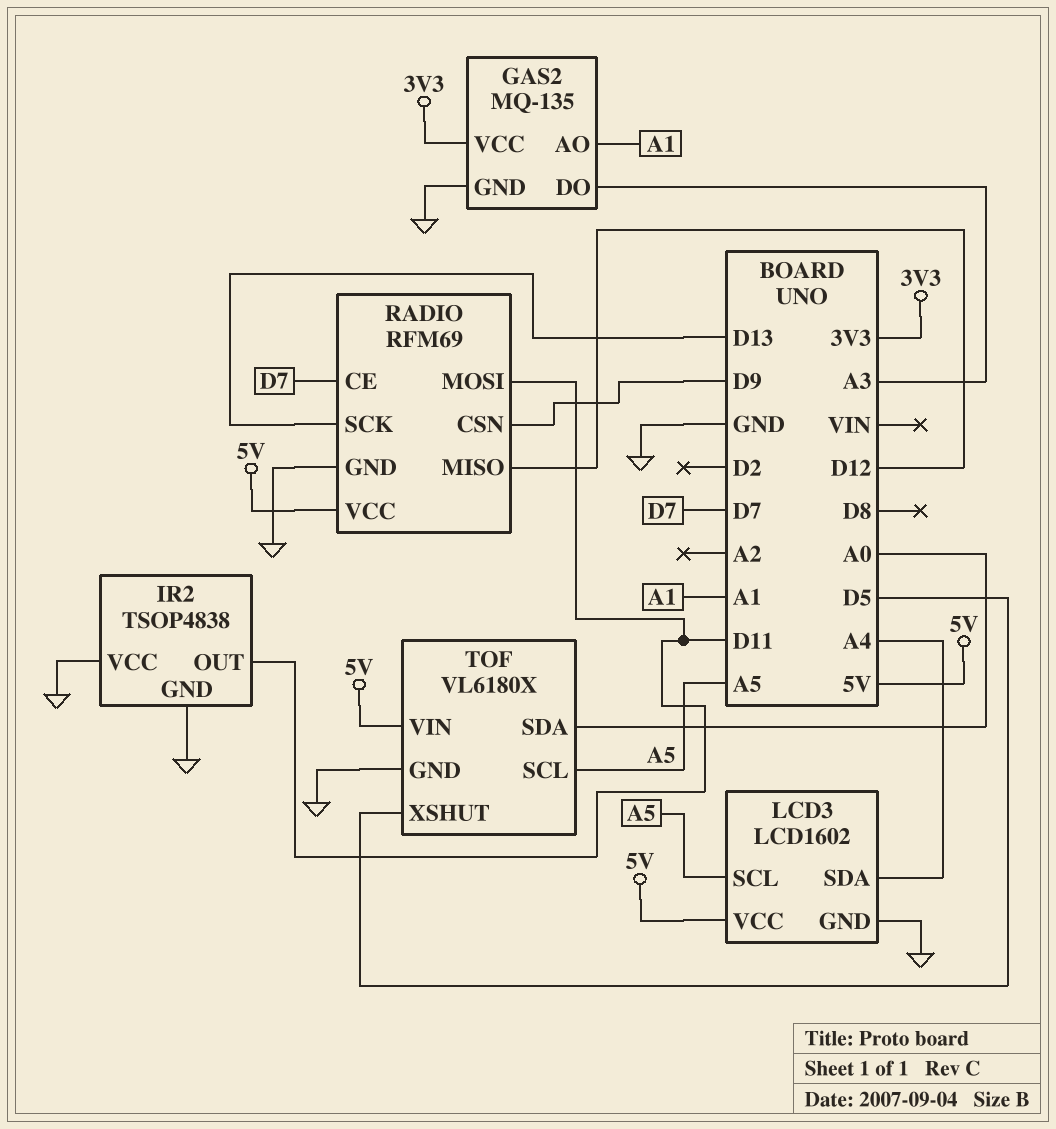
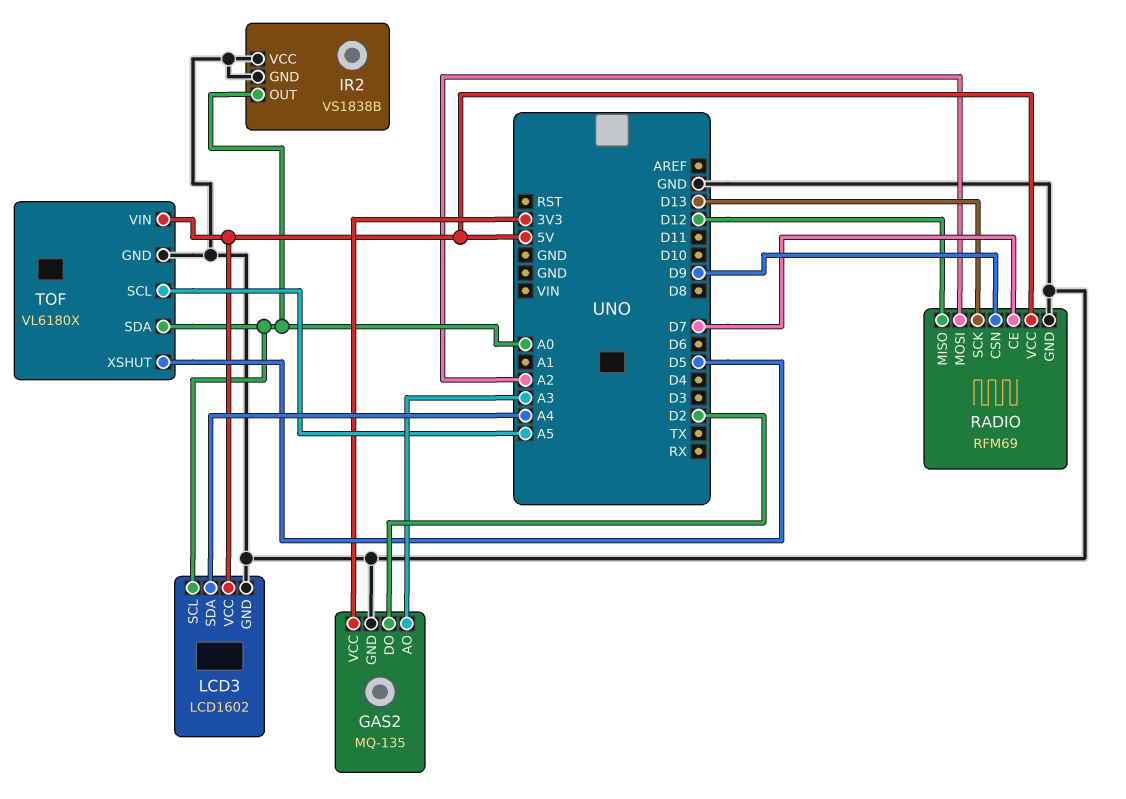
GAS2 pin AO: A1 -> A3
GAS2 pin DO: A3 -> D2
IR2: TSOP4838 -> VS1838B
IR2 pin OUT: D11 -> A0
LCD3 pin SCL: A5 -> A0
RADIO pin MOSI: D11 -> A2

